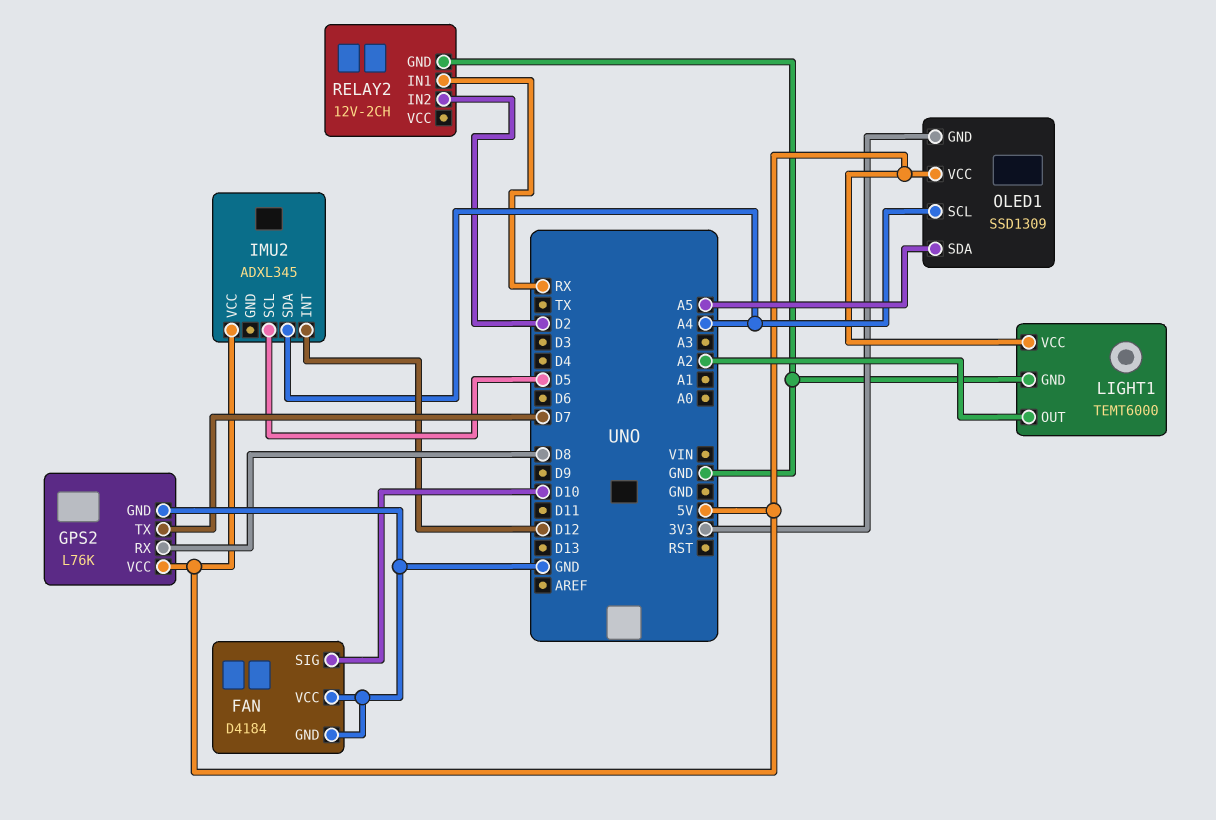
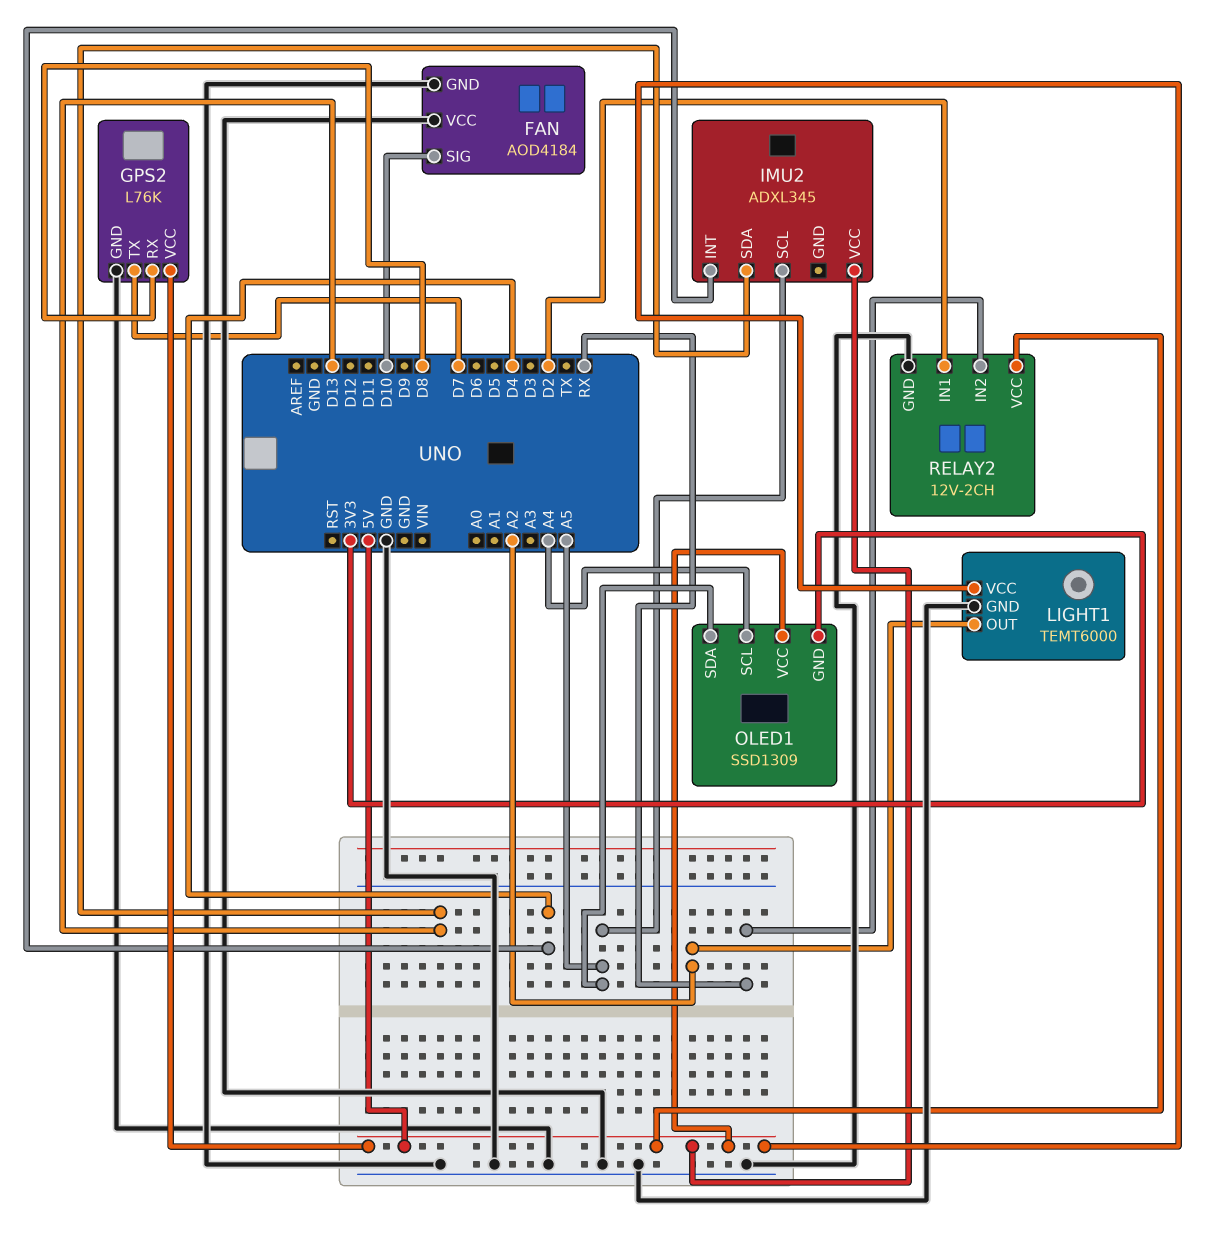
FAN: D4184 -> AOD4184
IMU2 pin INT: D12 -> D4
IMU2 pin SCL: D5 -> A5
IMU2 pin SDA: A4 -> D13
RELAY2 pin IN1: RX -> D2
RELAY2 pin IN2: D2 -> RX
RELAY2 pin VCC: none -> 5V

